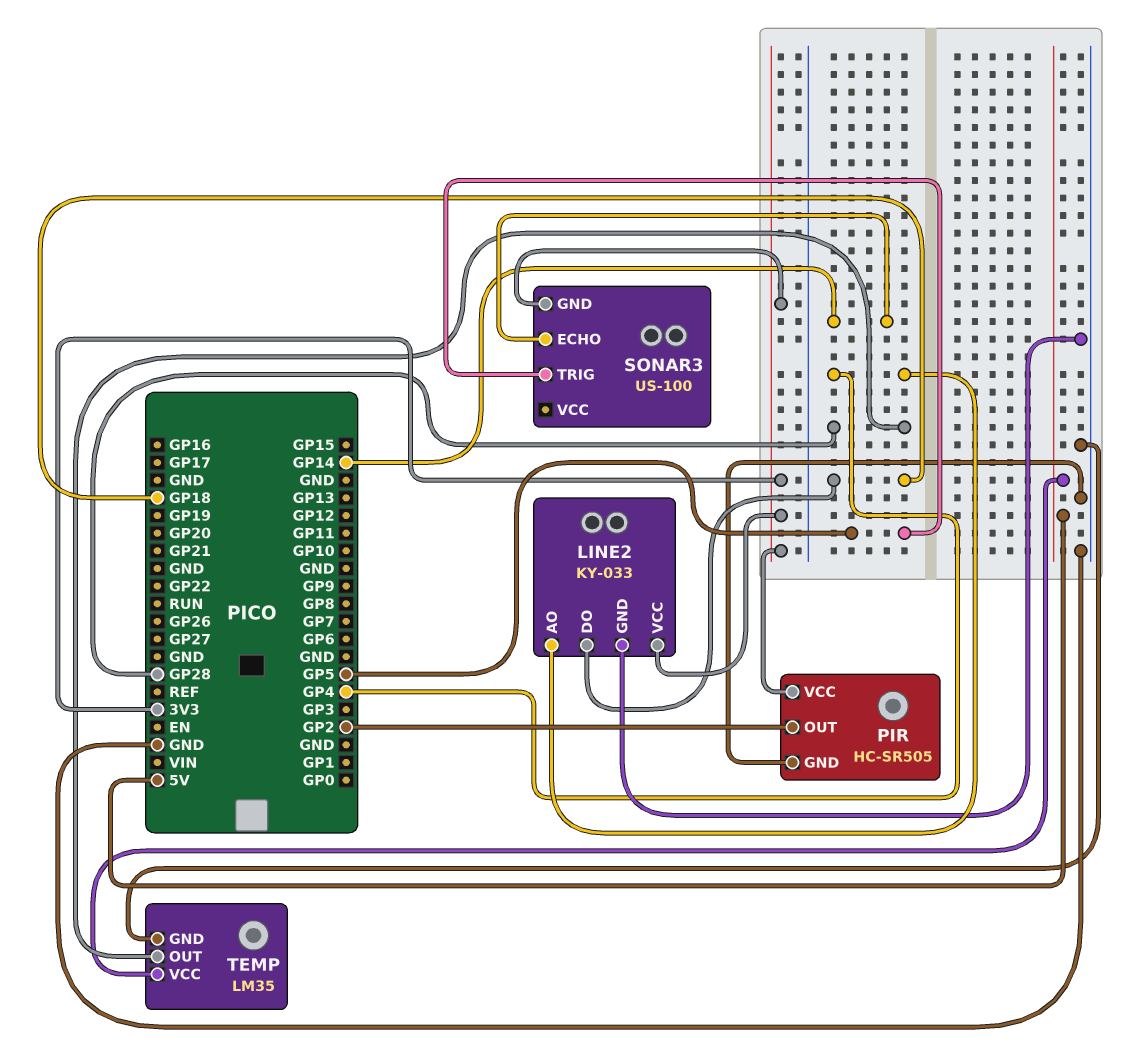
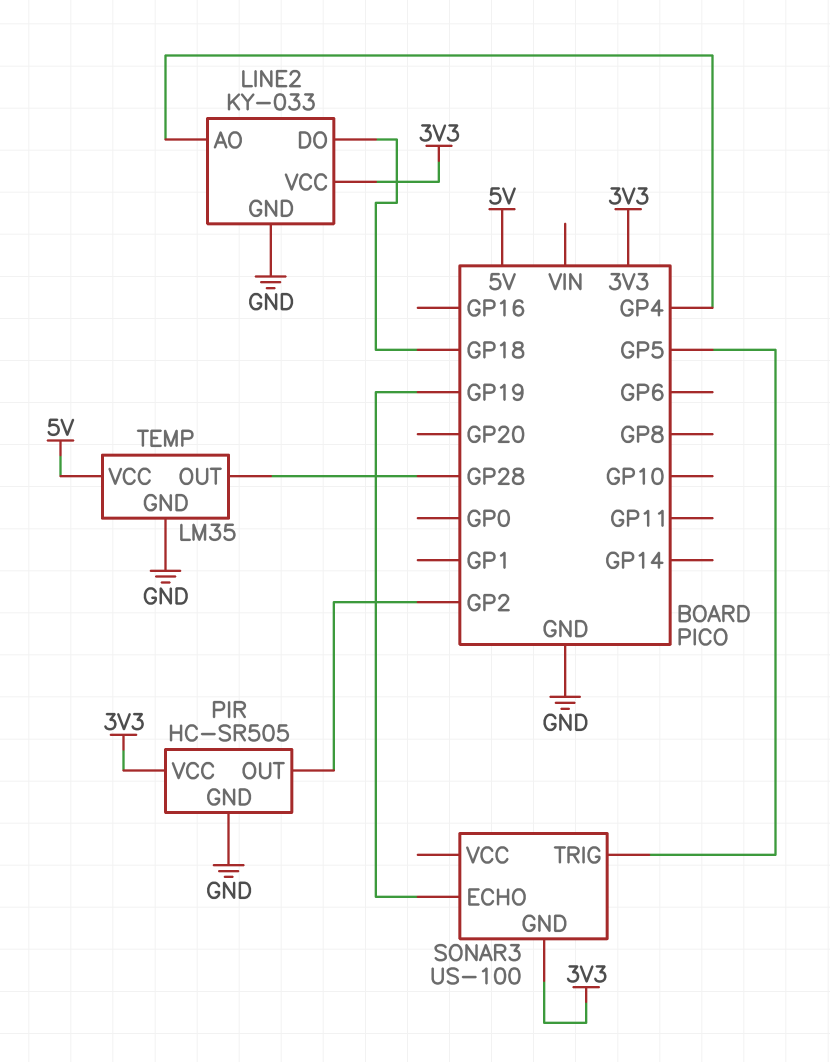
SONAR3 pin ECHO: GP14 -> GP19

